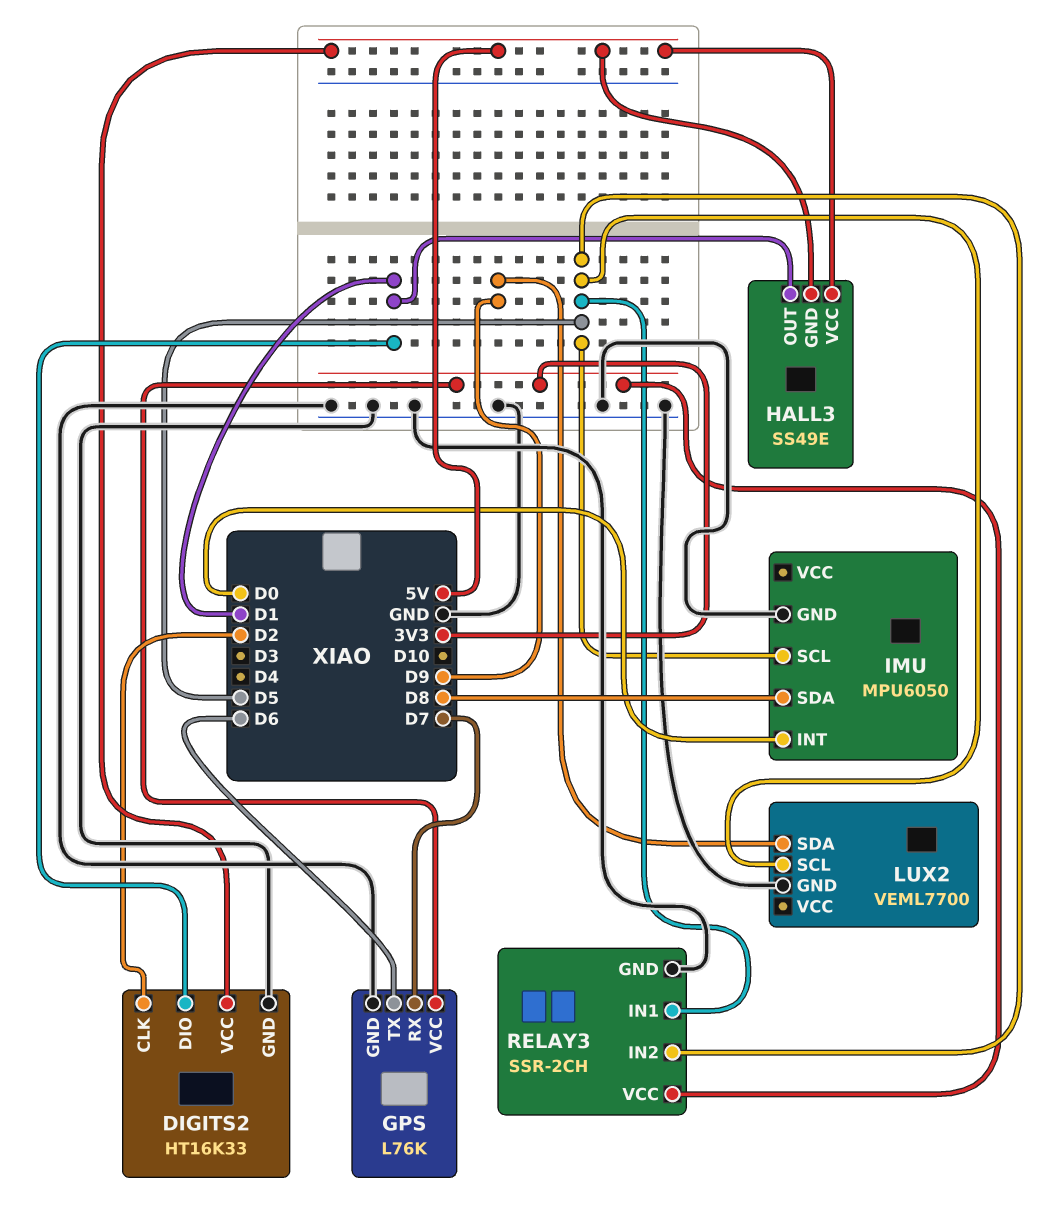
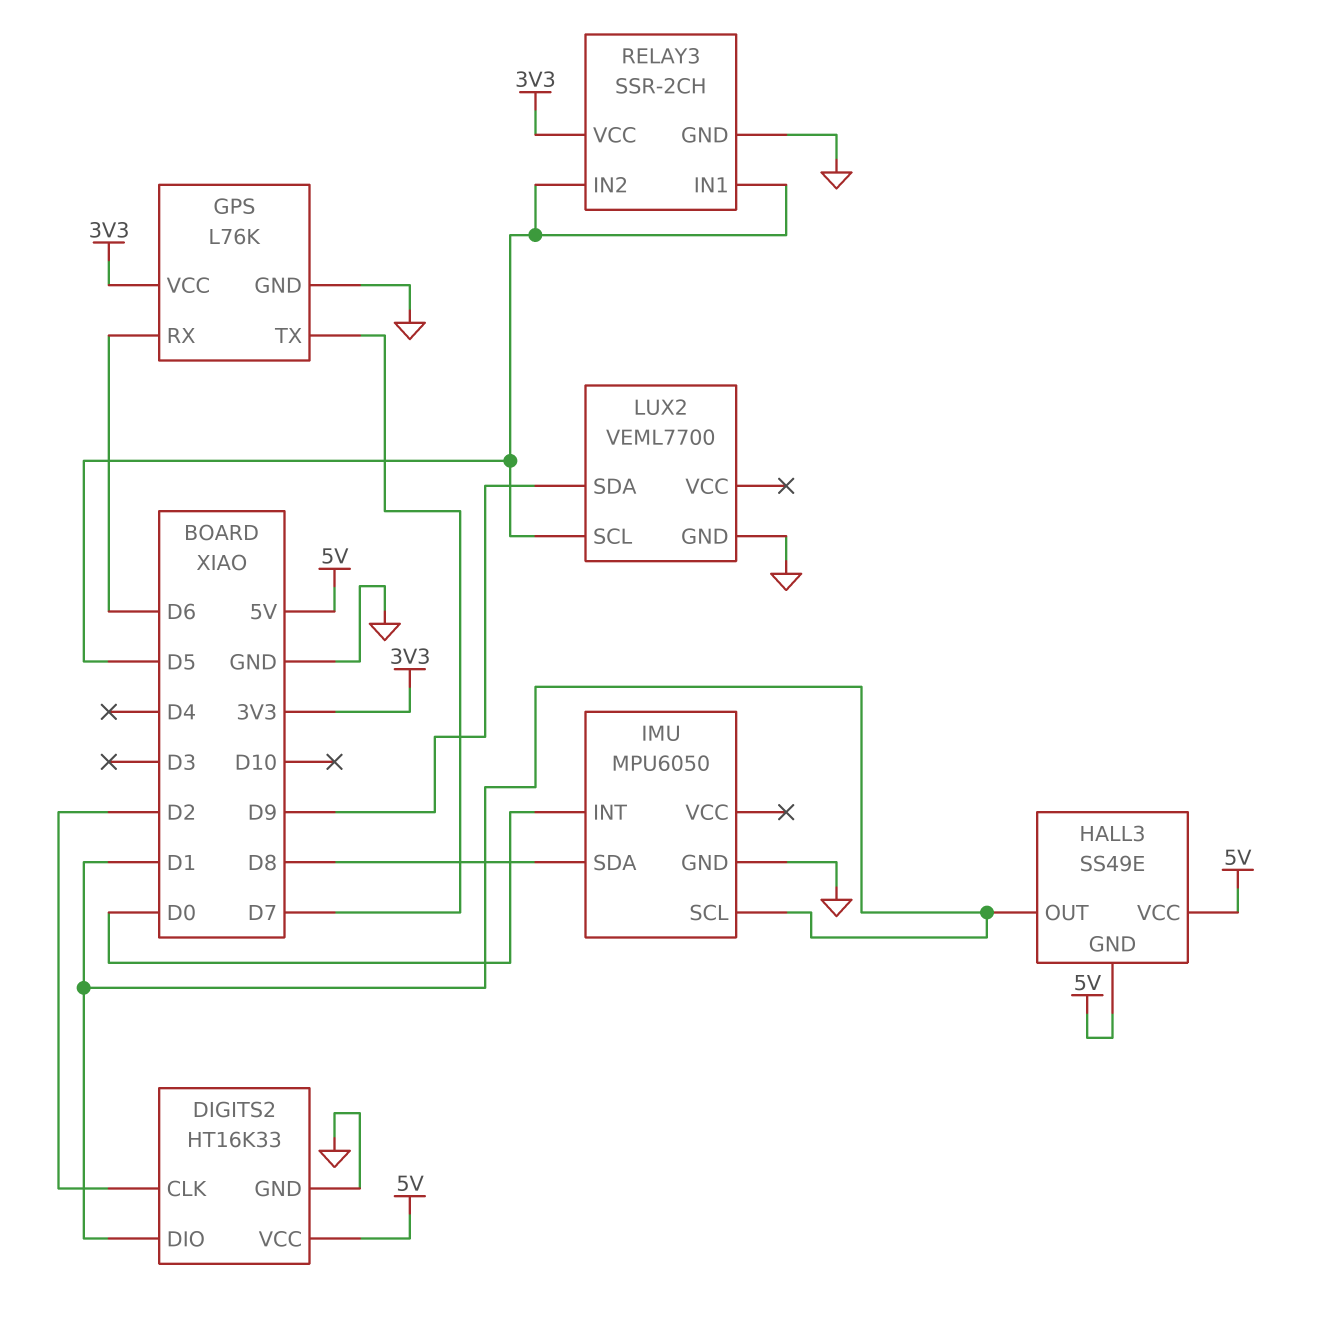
GPS pin RX: D7 -> D6
GPS pin TX: D6 -> D7
IMU pin SCL: D5 -> D1

